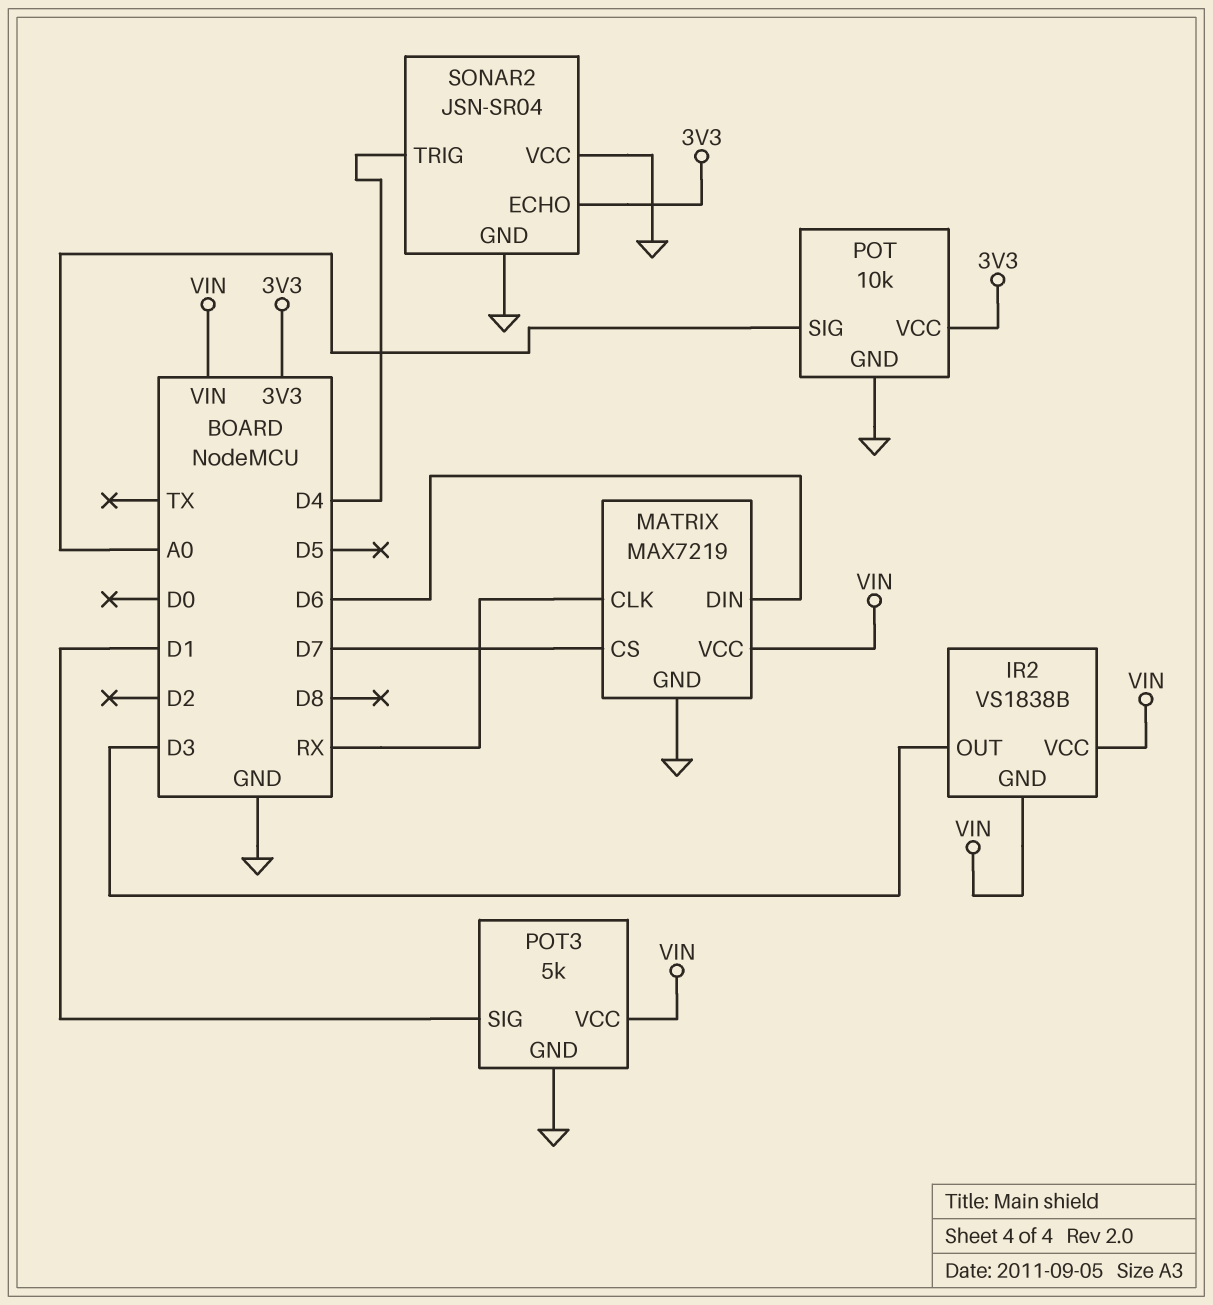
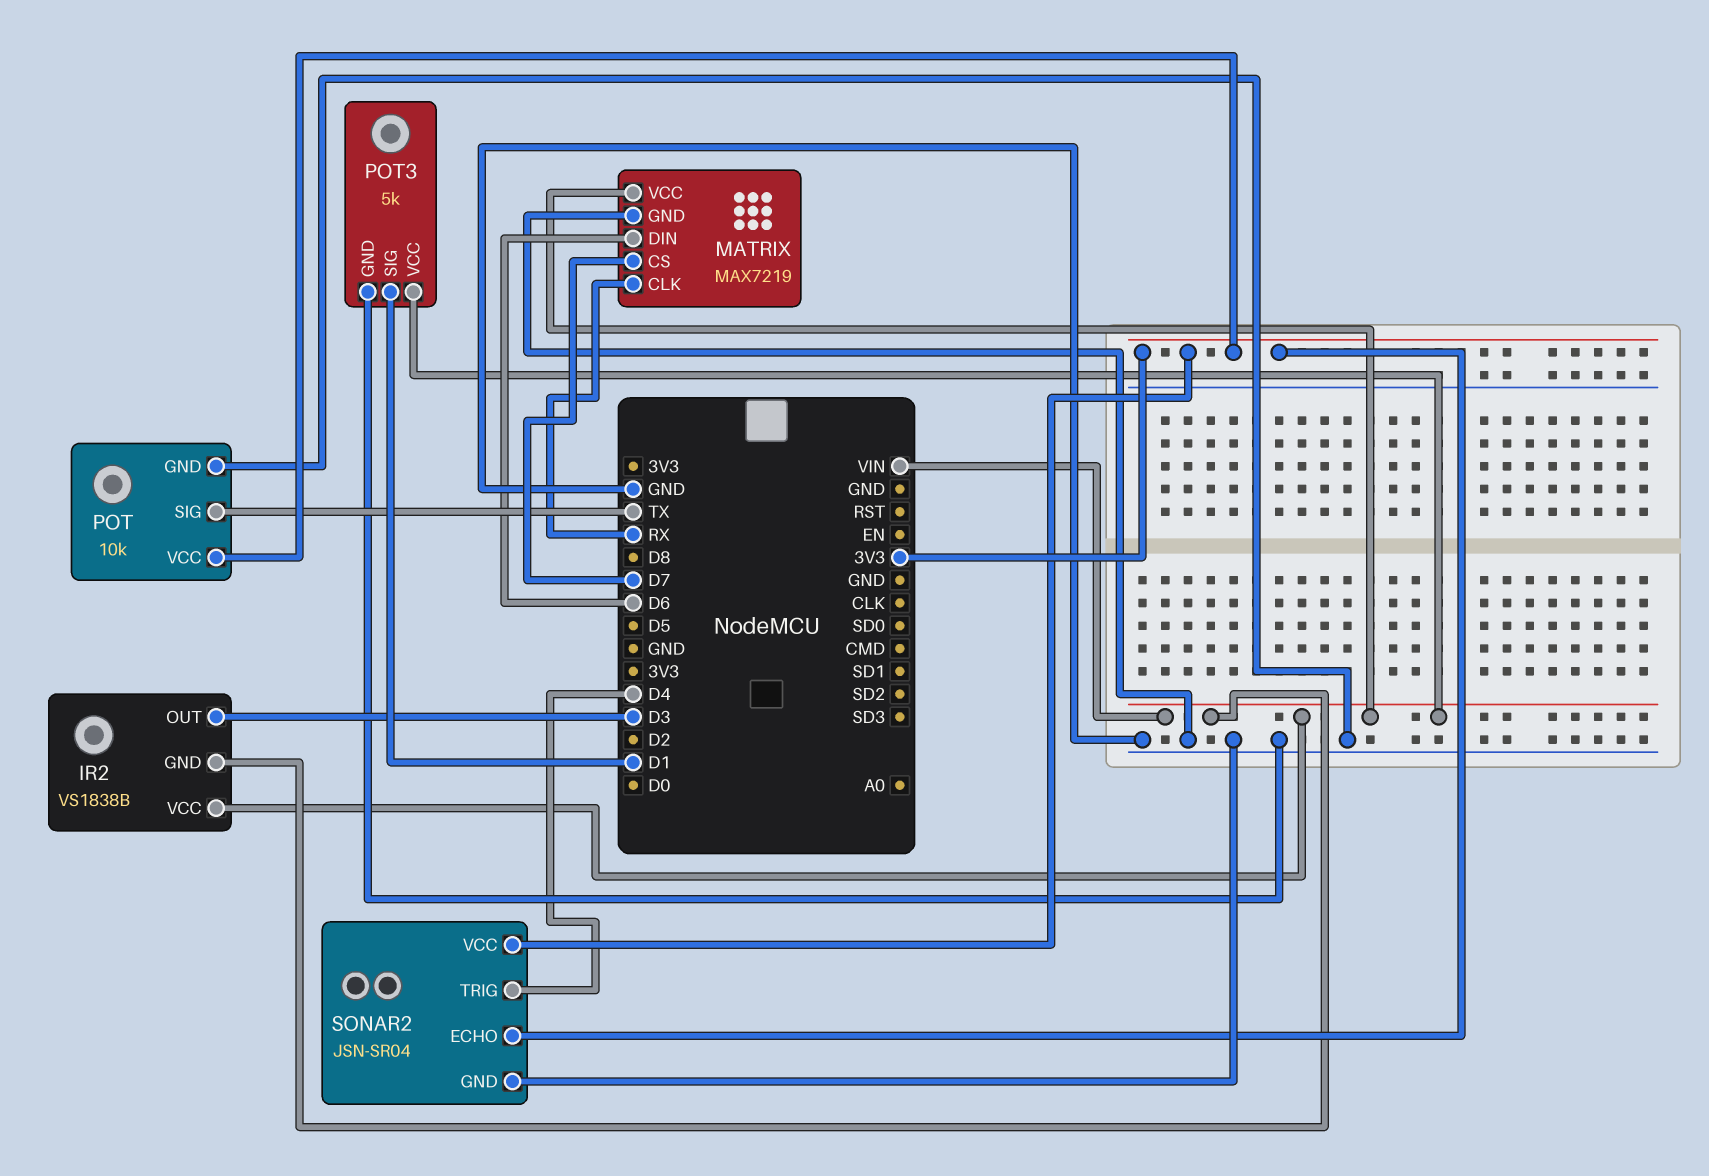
POT pin SIG: A0 -> TX
SONAR2 pin VCC: GND -> 3V3

